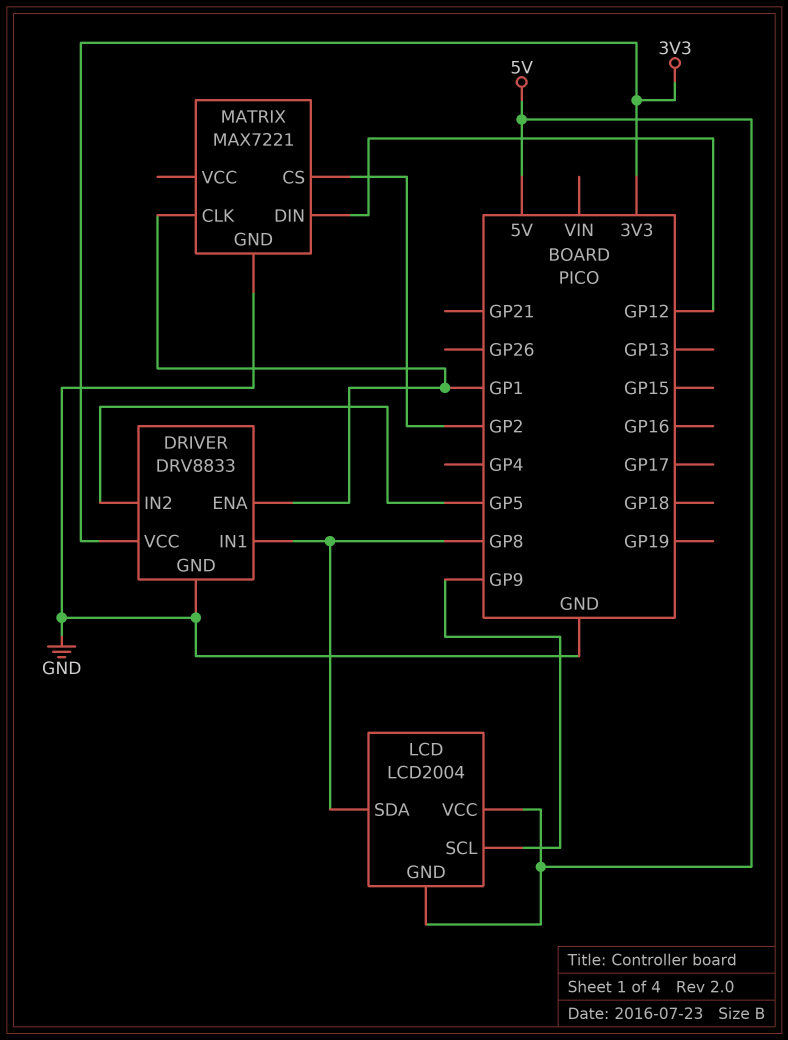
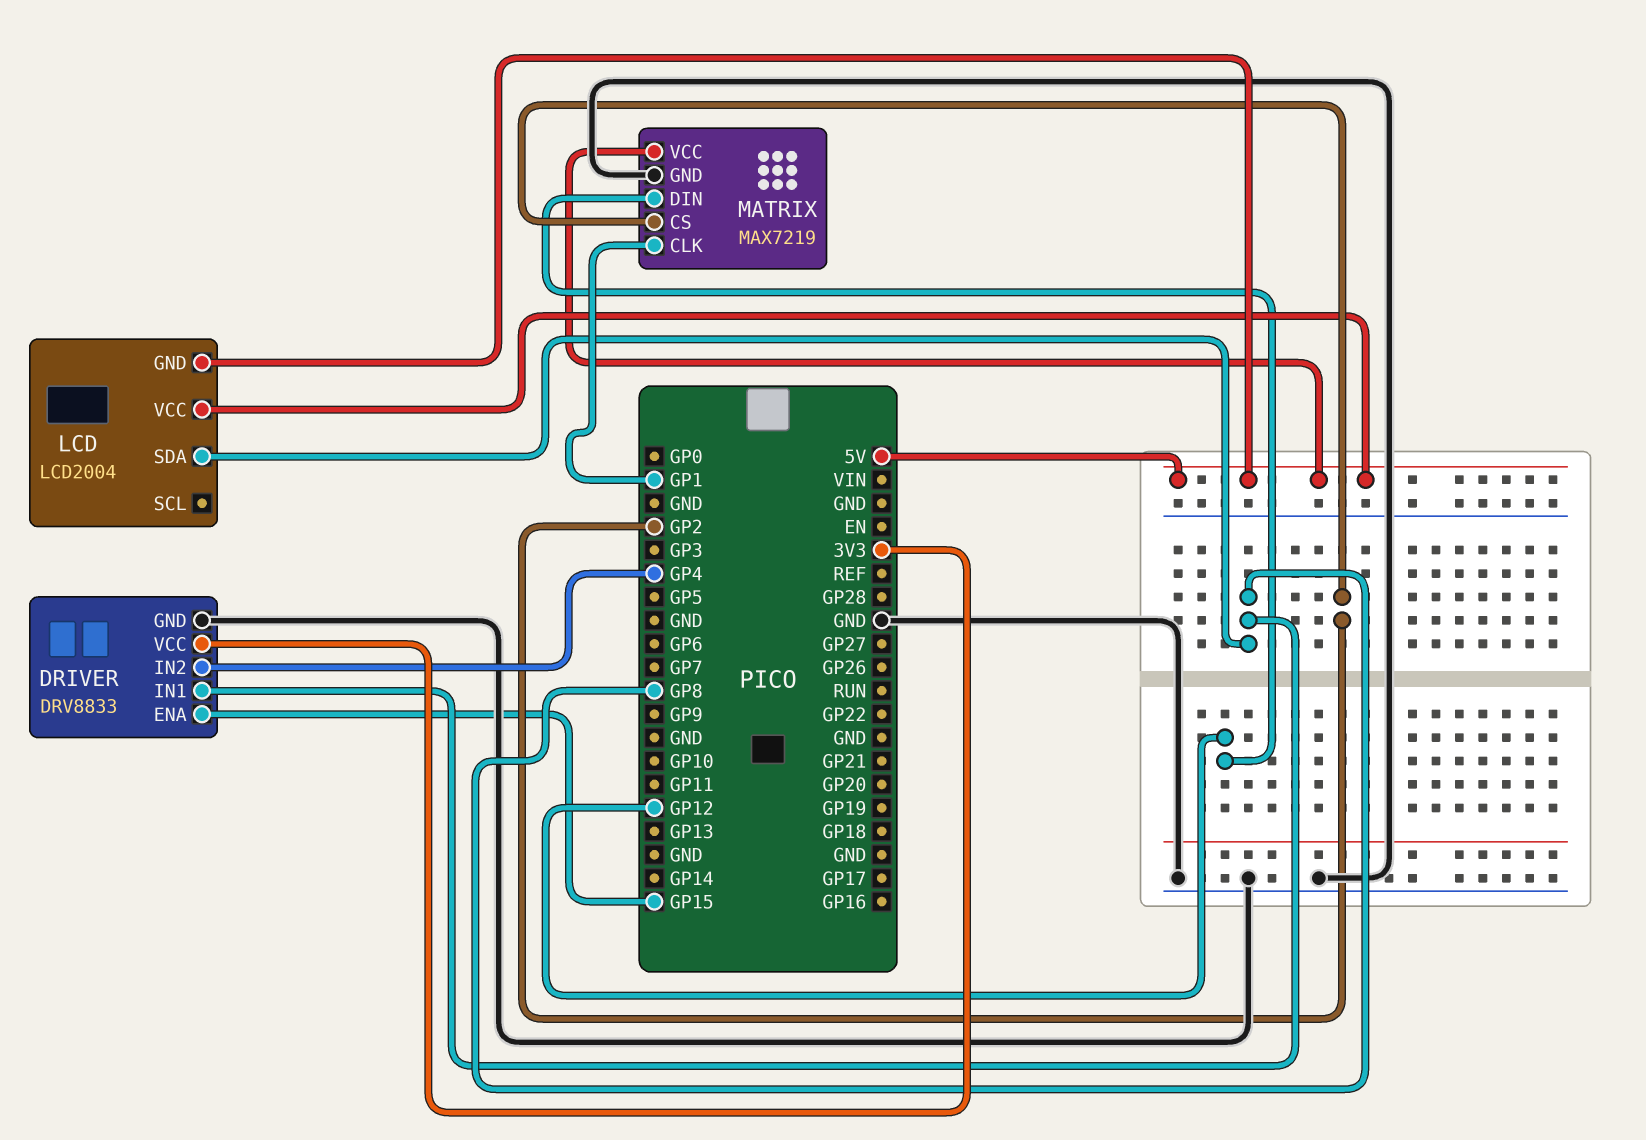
DRIVER pin ENA: GP1 -> GP15
DRIVER pin IN2: GP5 -> GP4
LCD pin SCL: GP9 -> none
MATRIX: MAX7221 -> MAX7219
MATRIX pin VCC: none -> 5V

